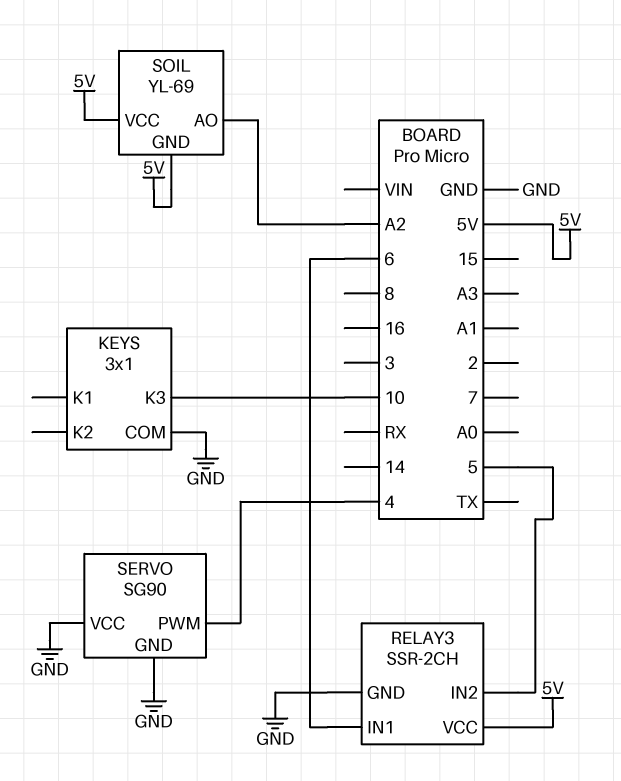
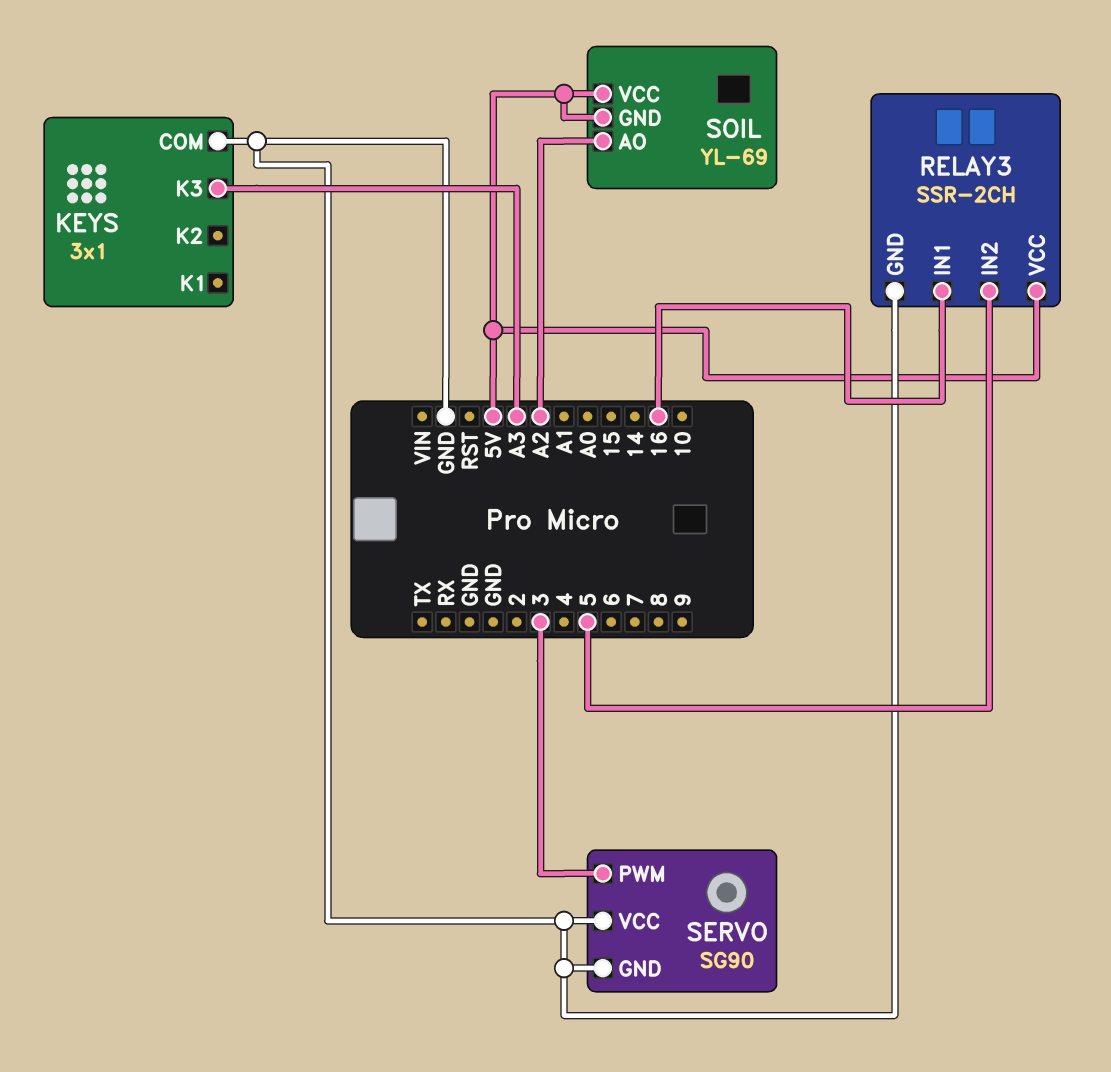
KEYS pin K3: 10 -> A3
RELAY3 pin IN1: 6 -> 16
SERVO pin PWM: 4 -> 3

